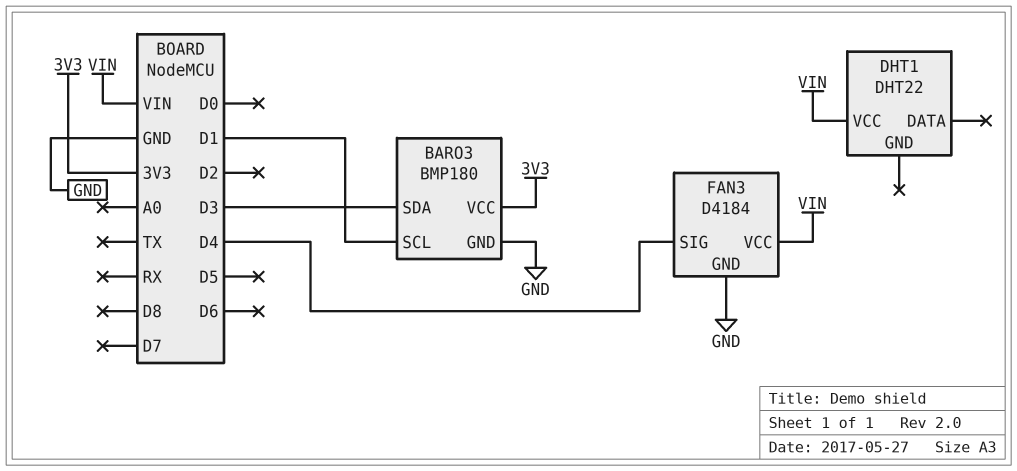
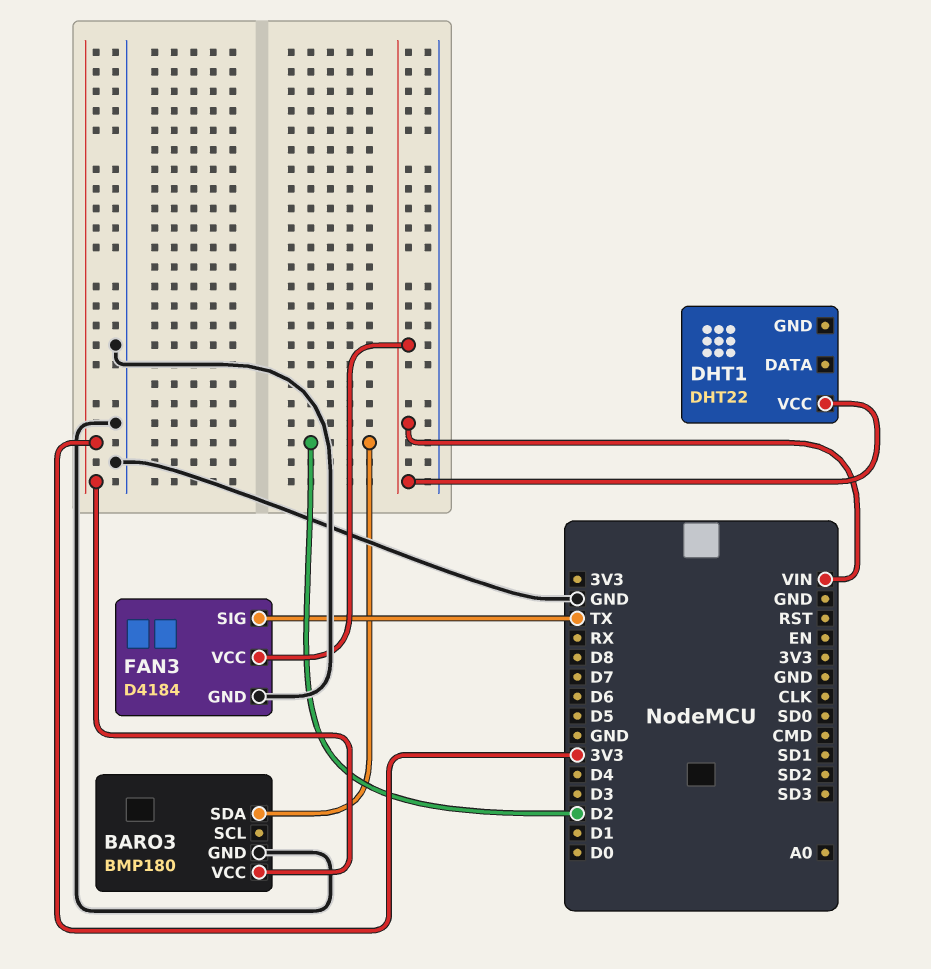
BARO3 pin SCL: D1 -> none
BARO3 pin SDA: D3 -> D2
FAN3 pin SIG: D4 -> TX

